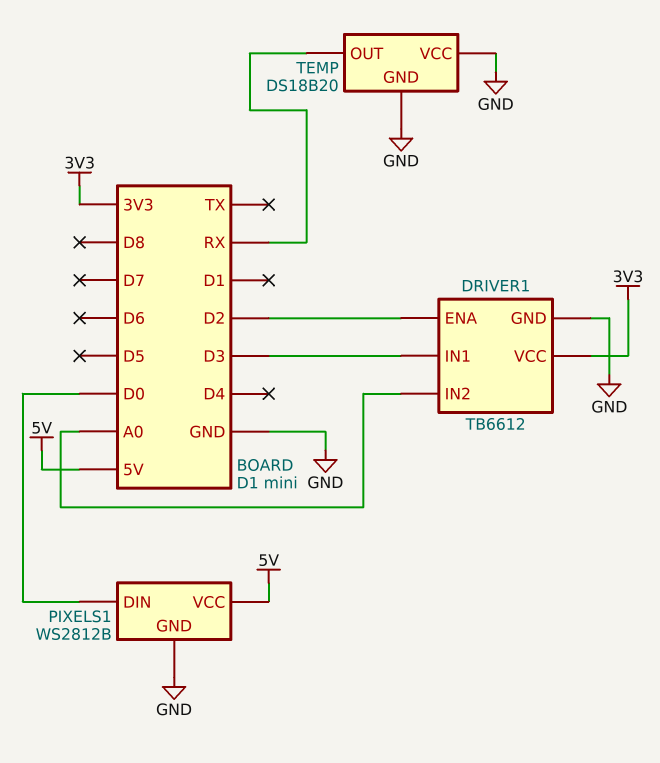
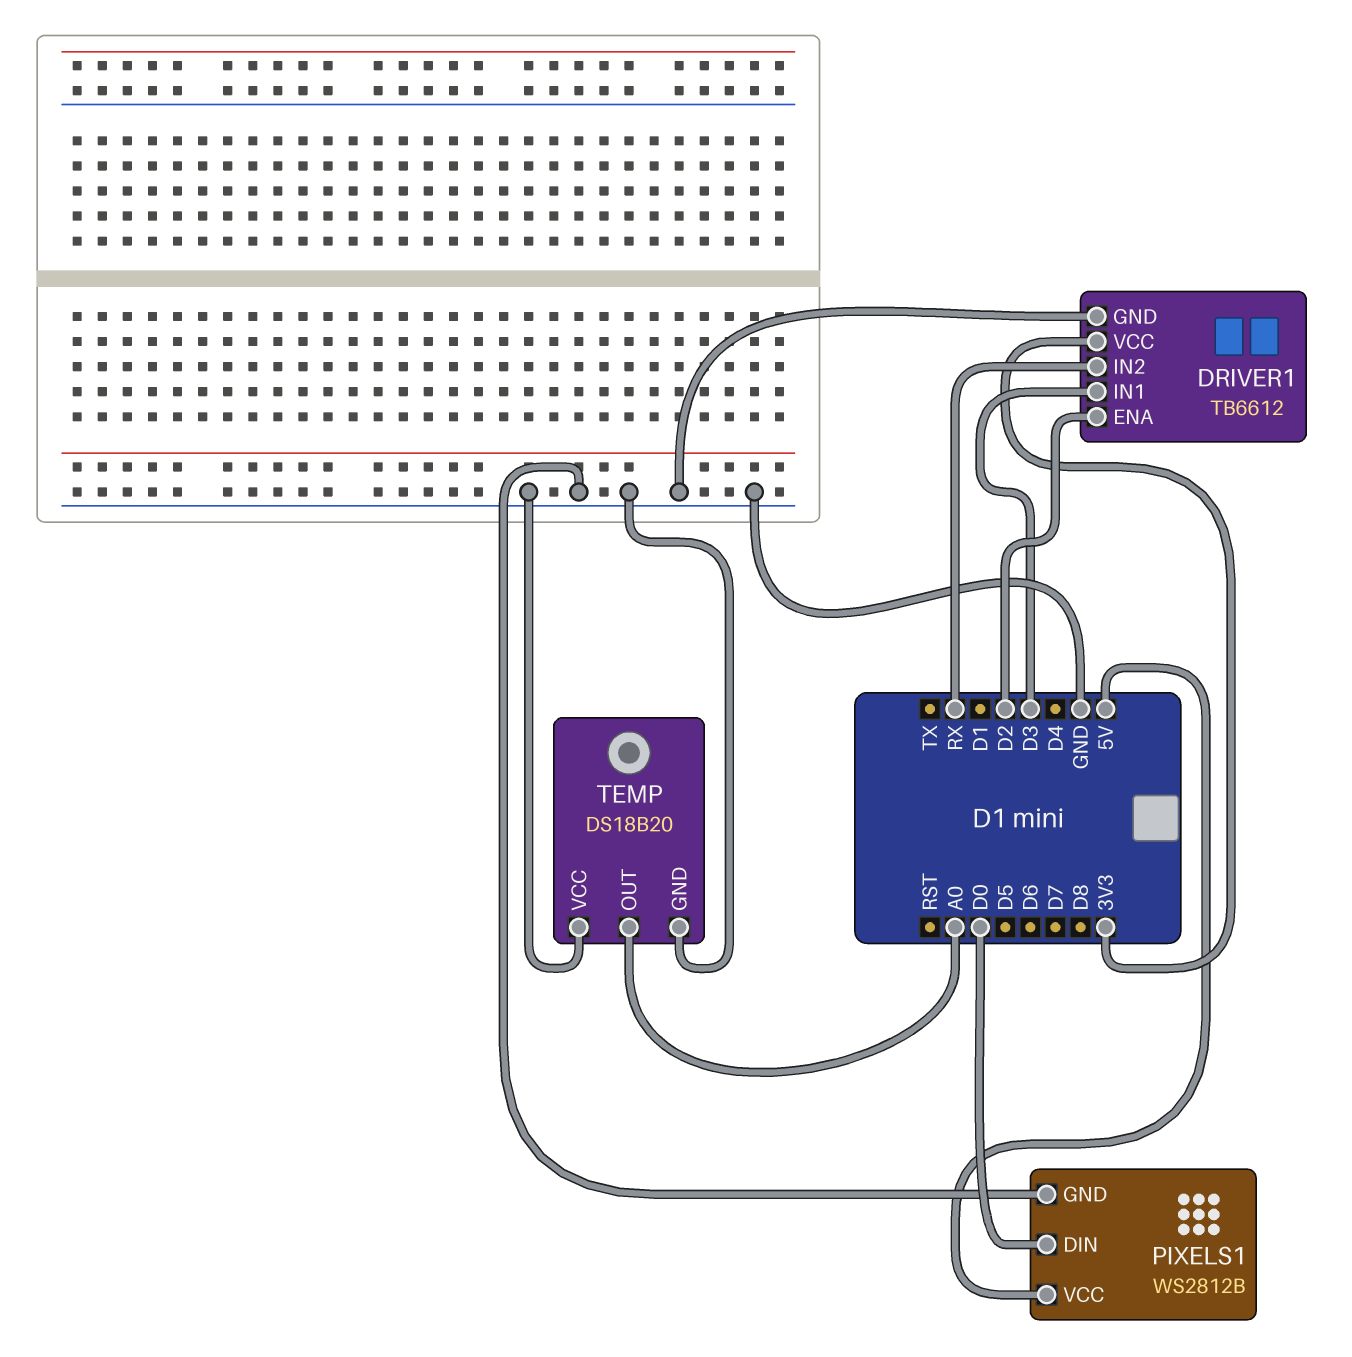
DRIVER1 pin IN2: A0 -> RX
TEMP pin OUT: RX -> A0

